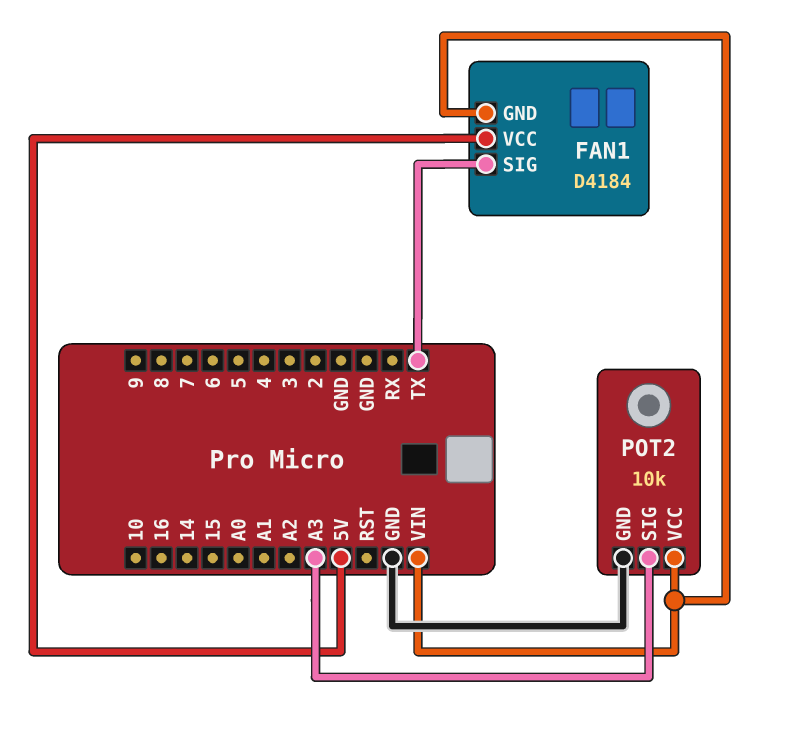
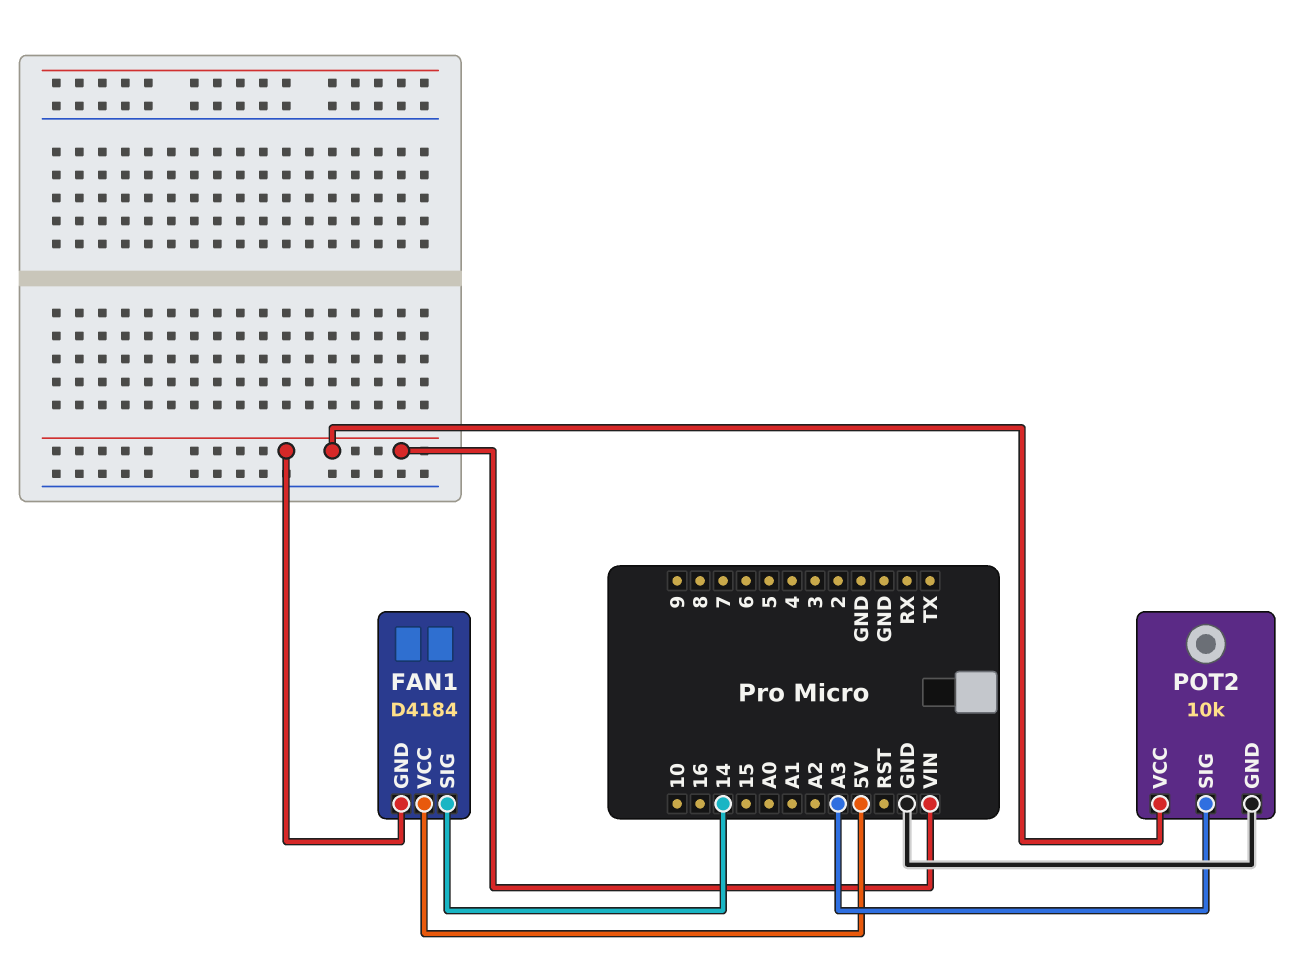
FAN1 pin SIG: TX -> 14

